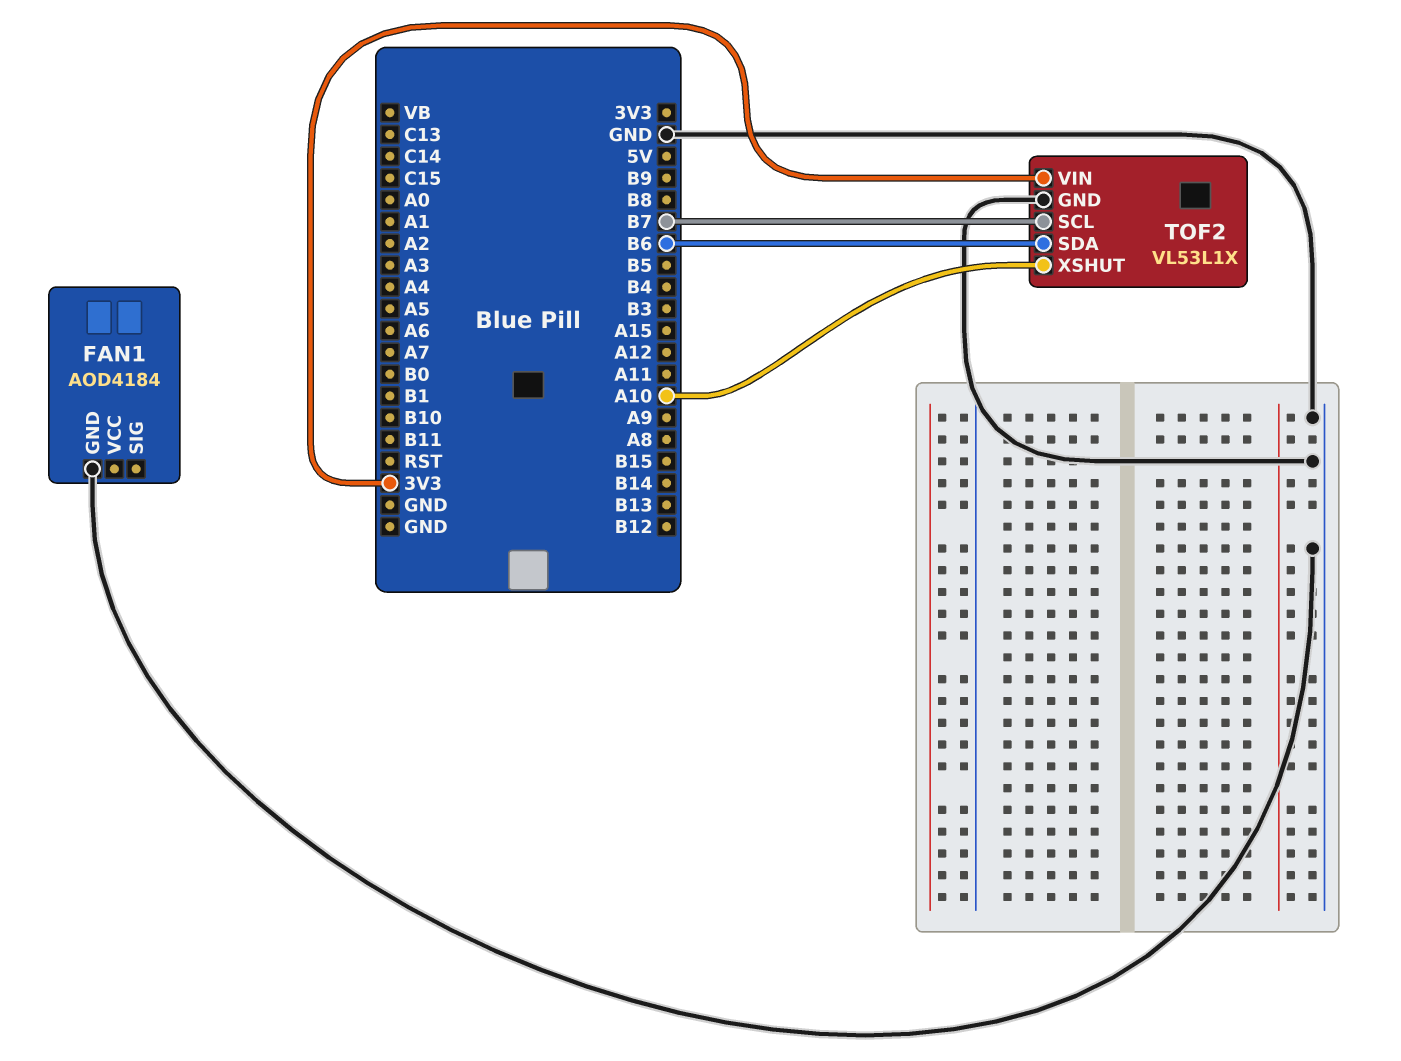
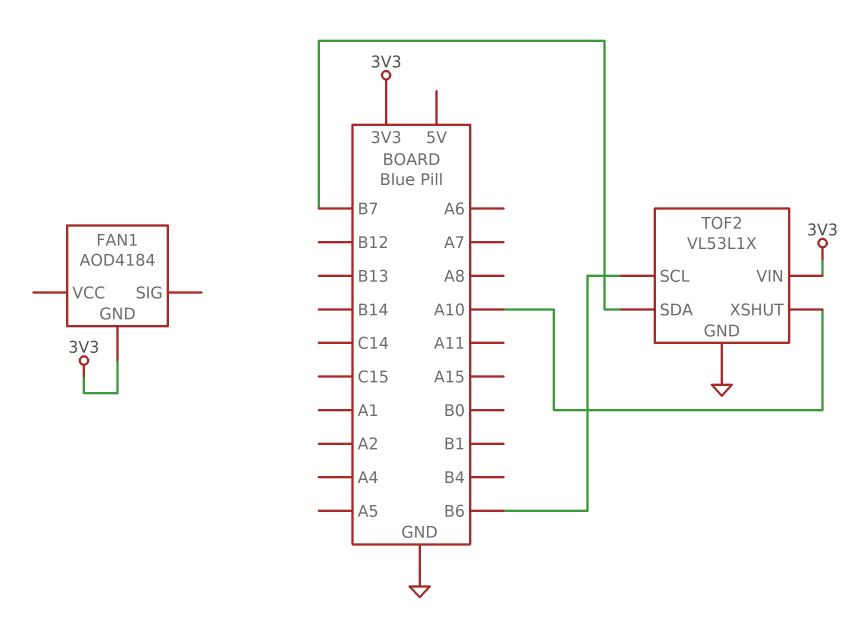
FAN1 pin GND: GND -> 3V3
TOF2 pin SCL: B7 -> B6
TOF2 pin SDA: B6 -> B7

